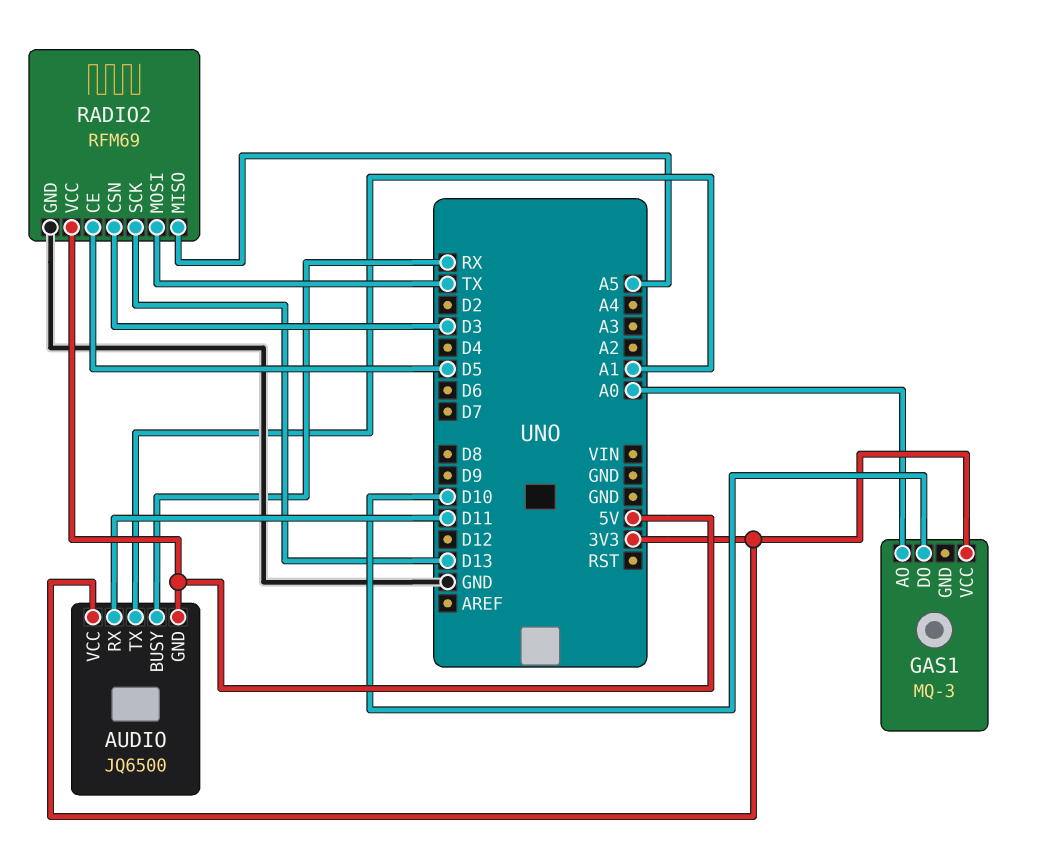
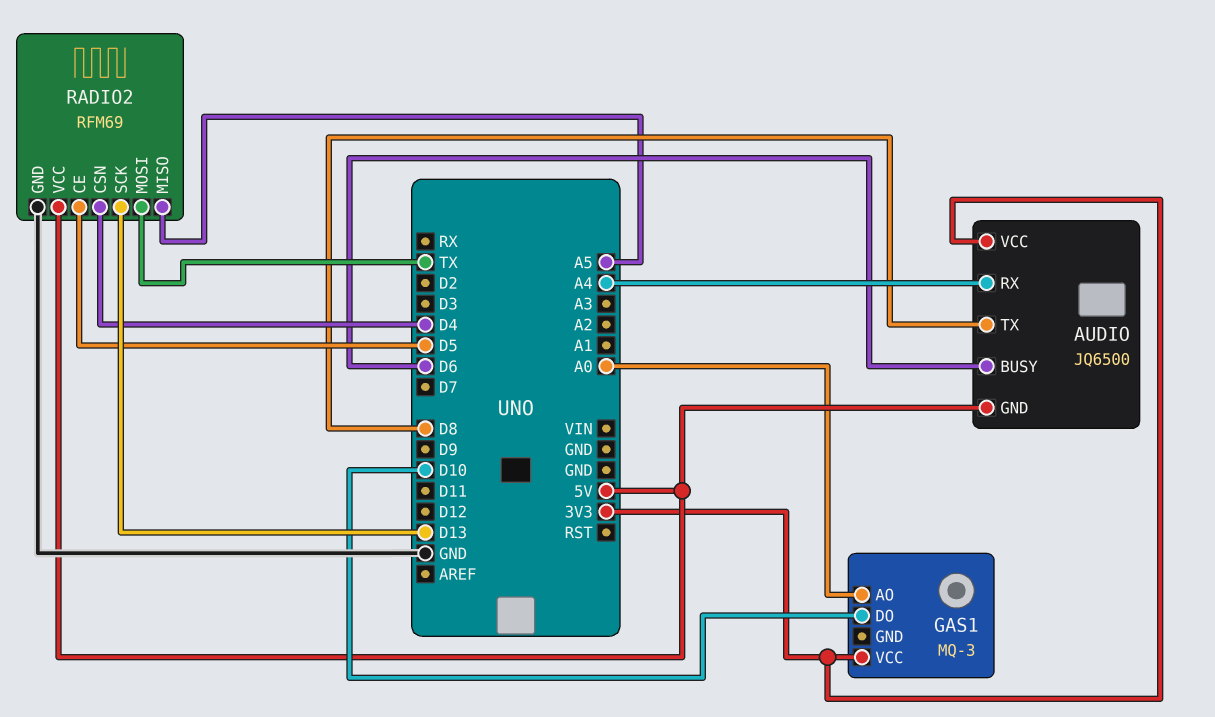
AUDIO pin BUSY: RX -> D6
AUDIO pin RX: D11 -> A4
AUDIO pin TX: A1 -> D8
RADIO2 pin CSN: D3 -> D4

